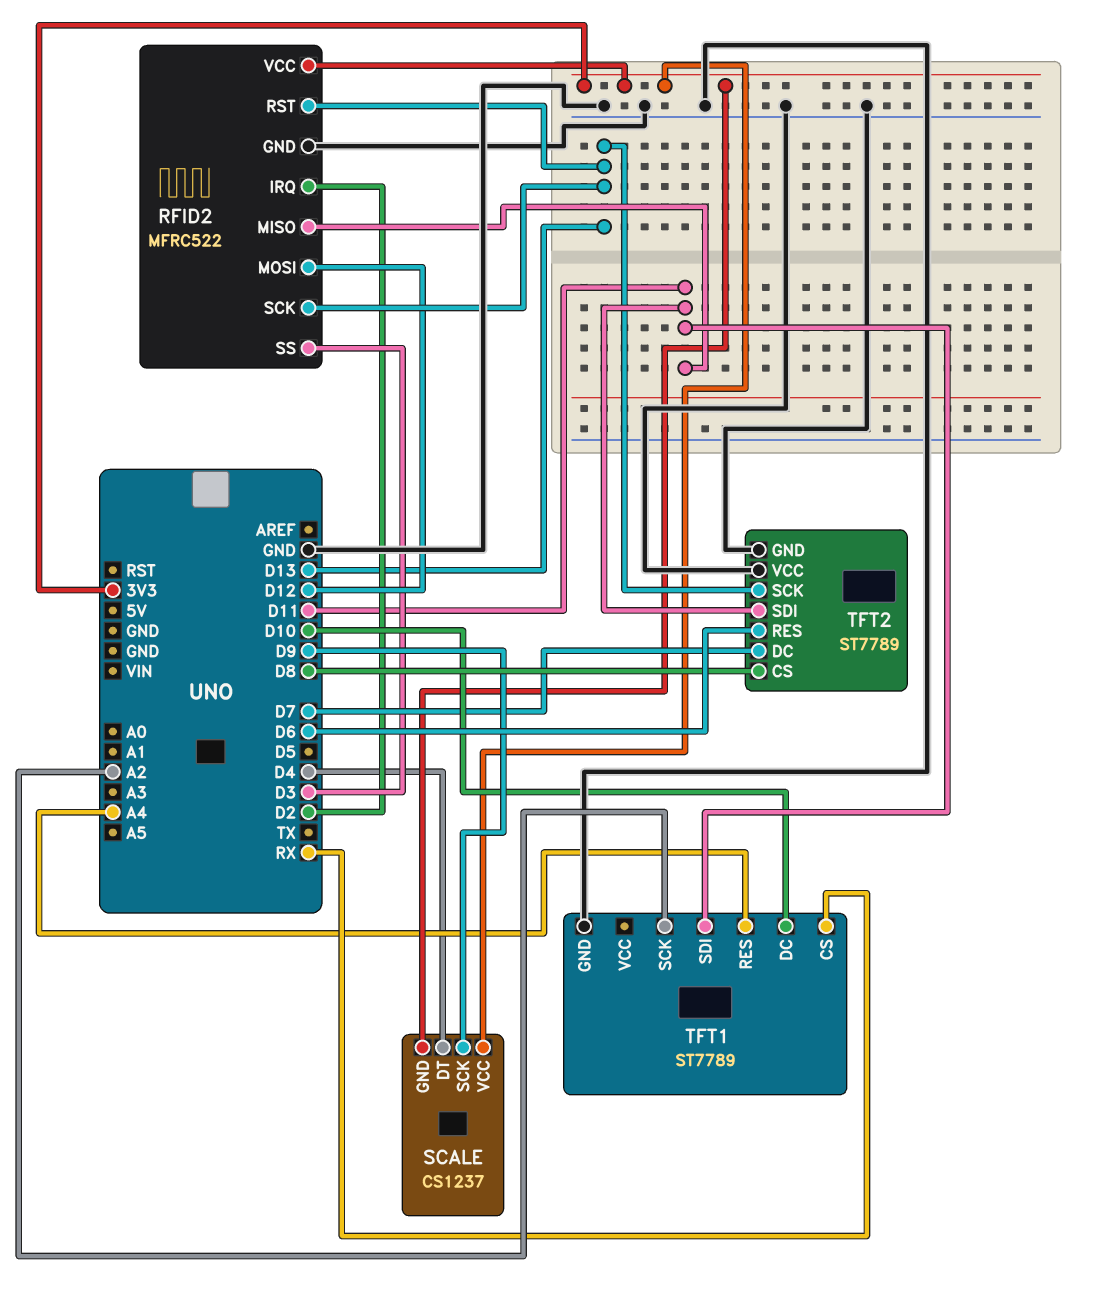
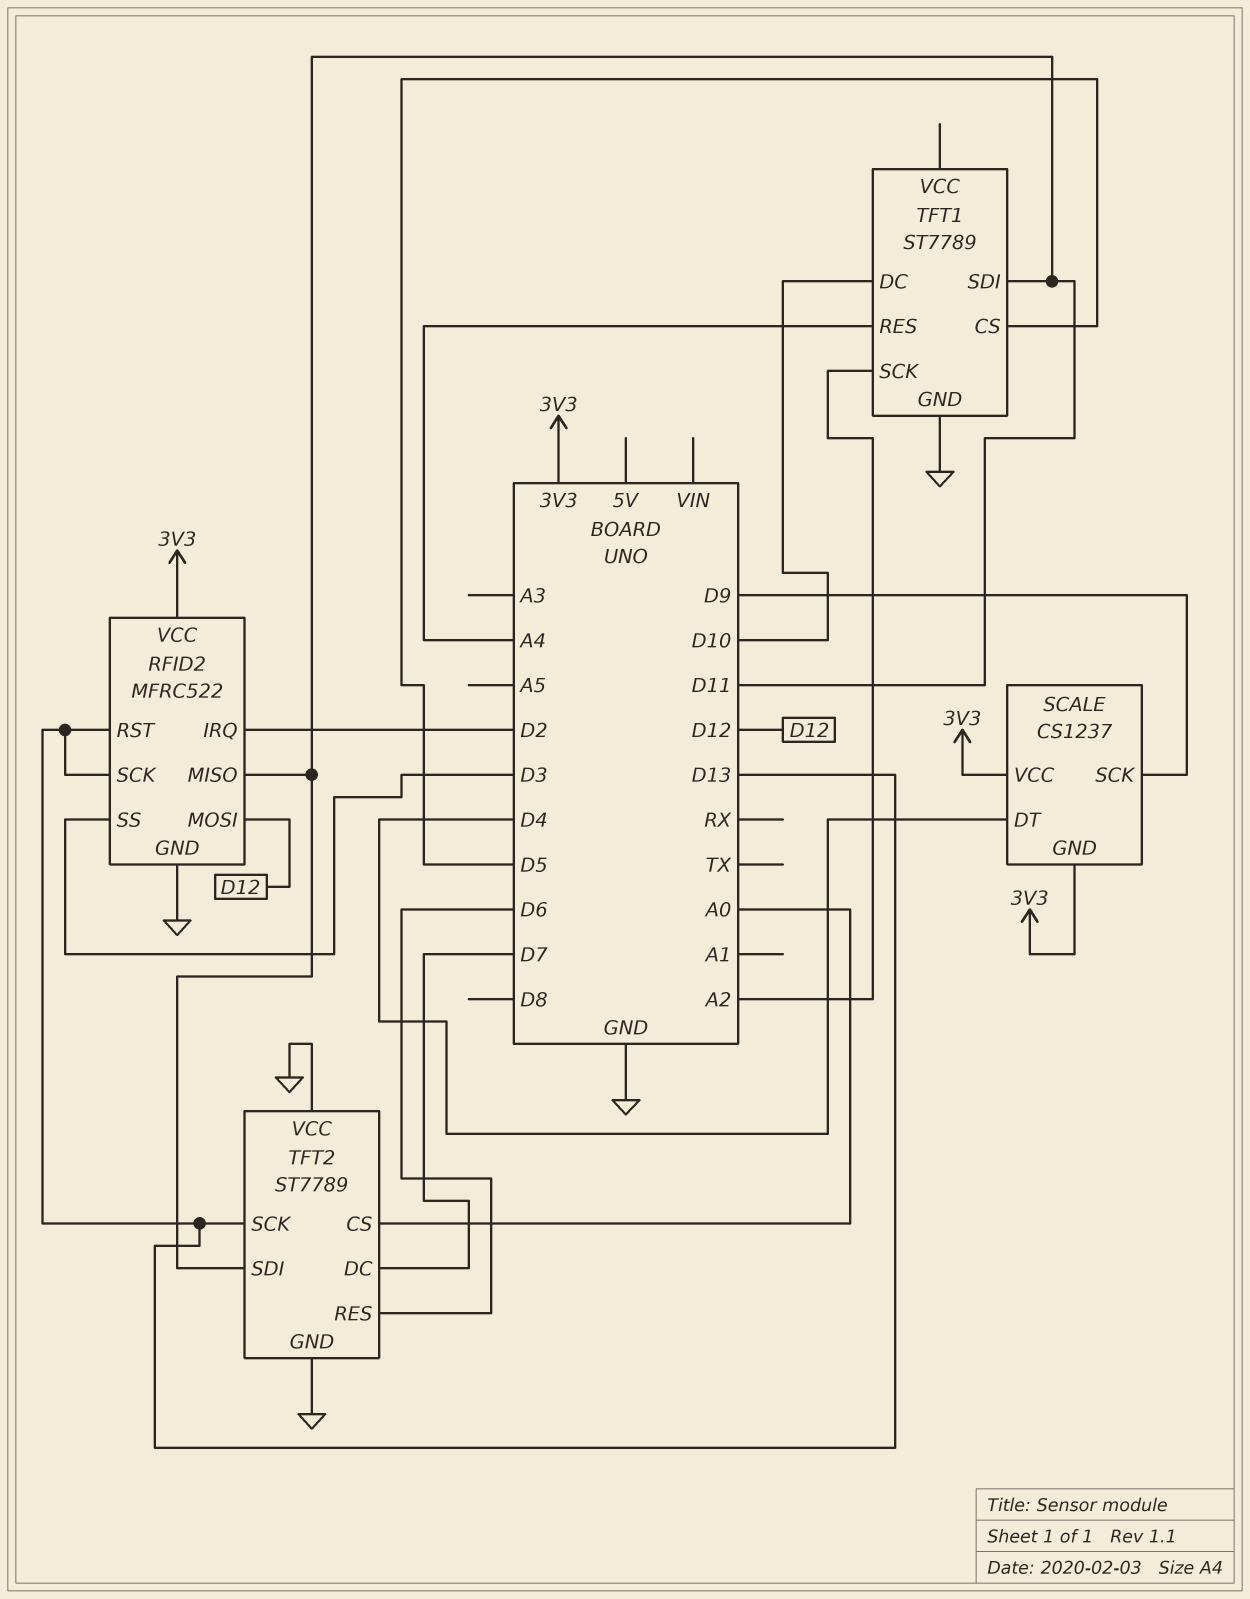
TFT1 pin CS: RX -> D5
TFT2 pin CS: D8 -> A0

